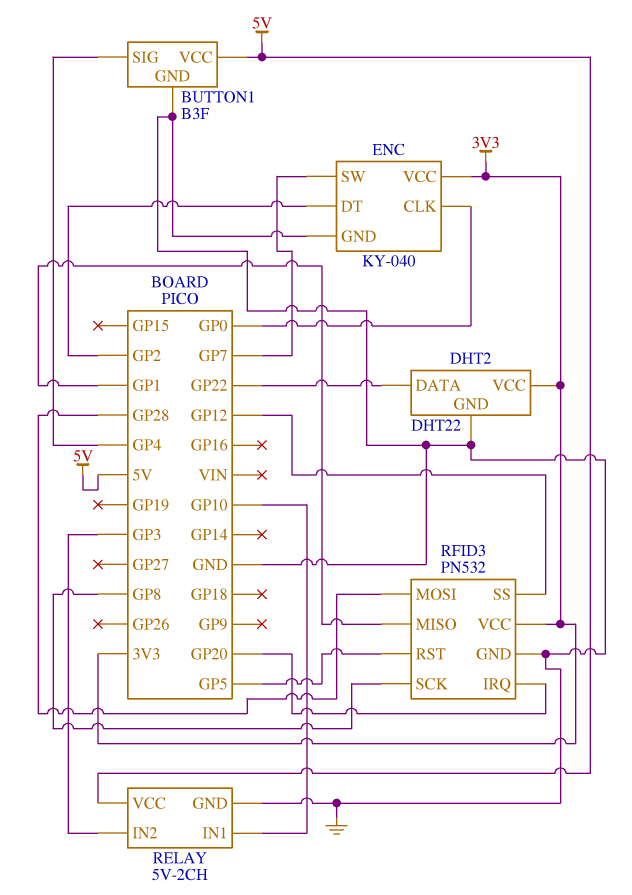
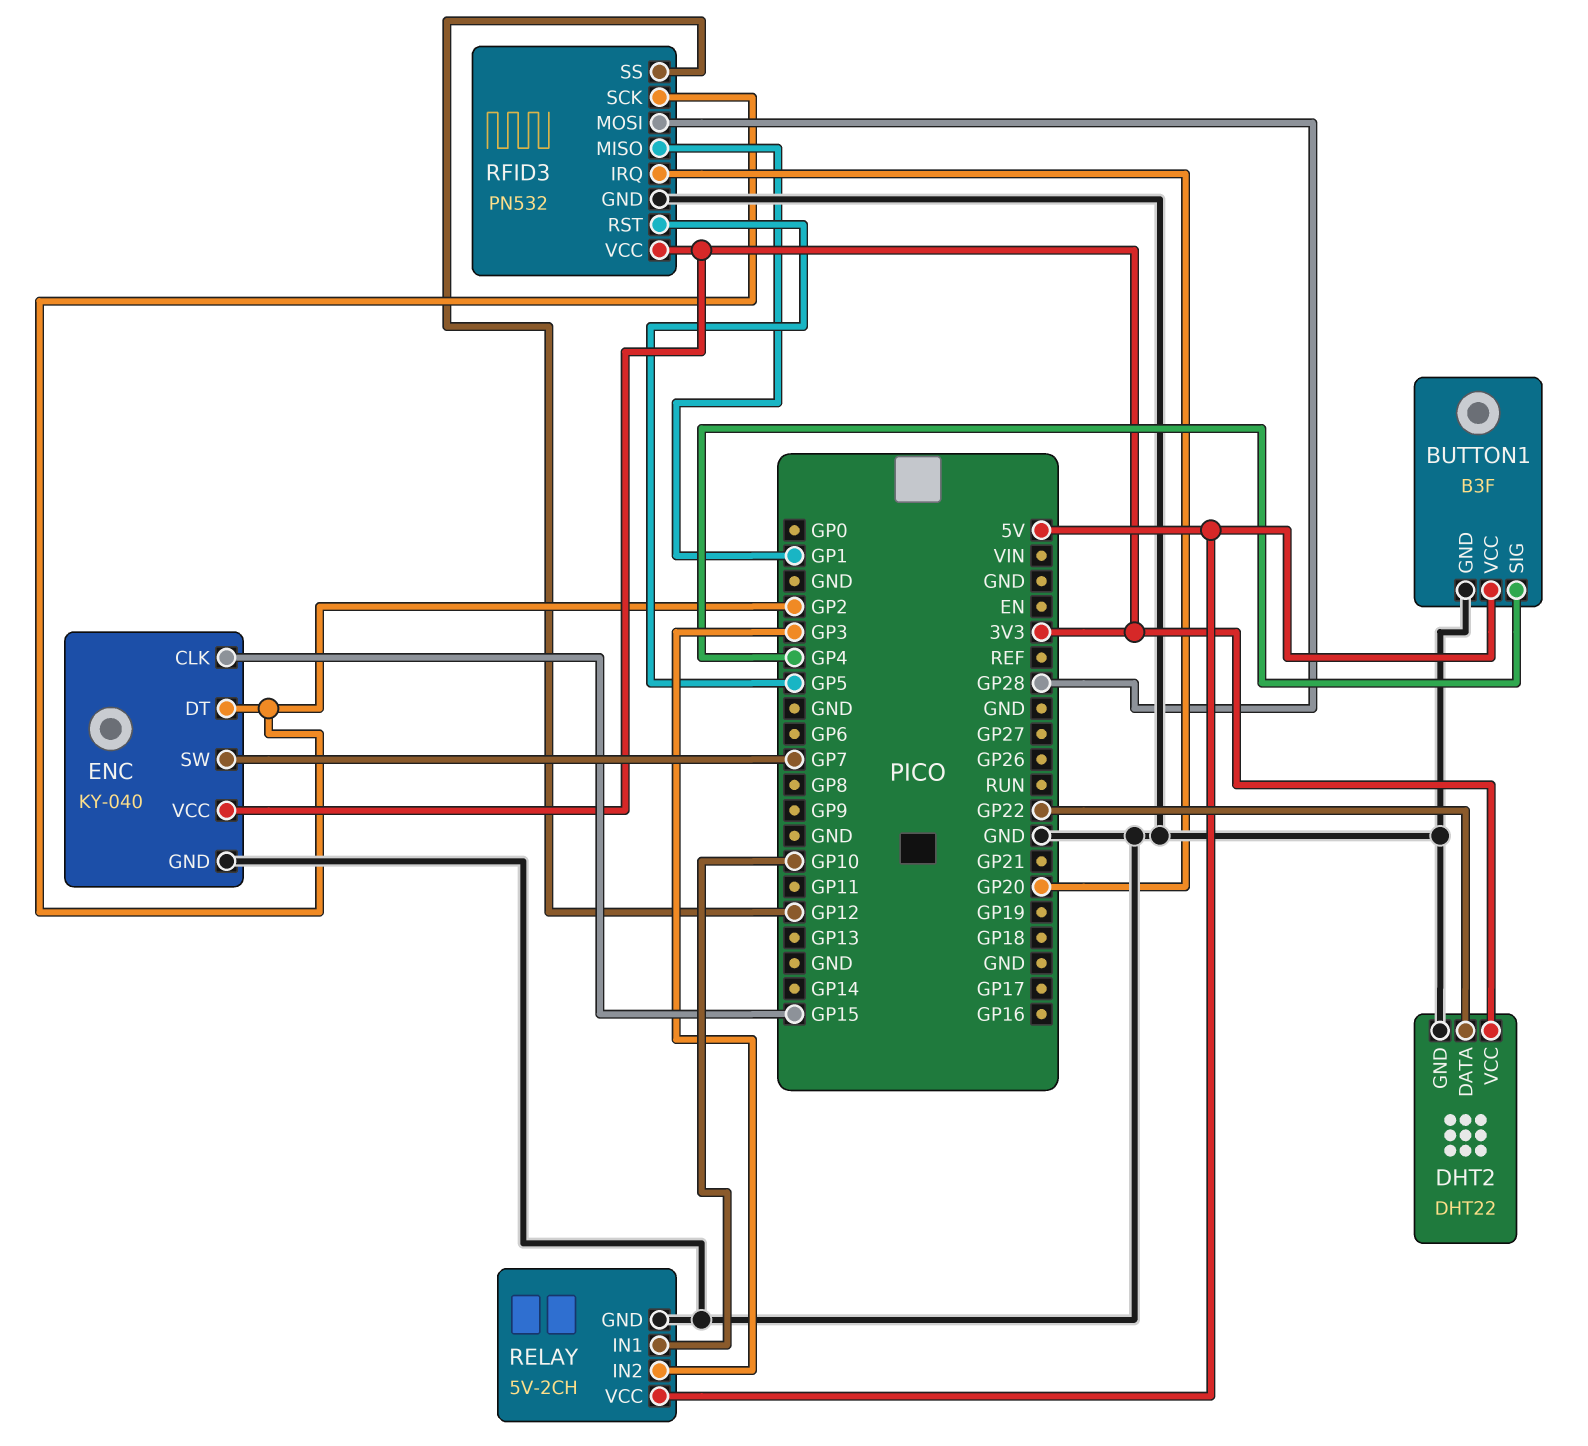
ENC pin CLK: GP0 -> GP15
RFID3 pin SCK: GP8 -> GP2

